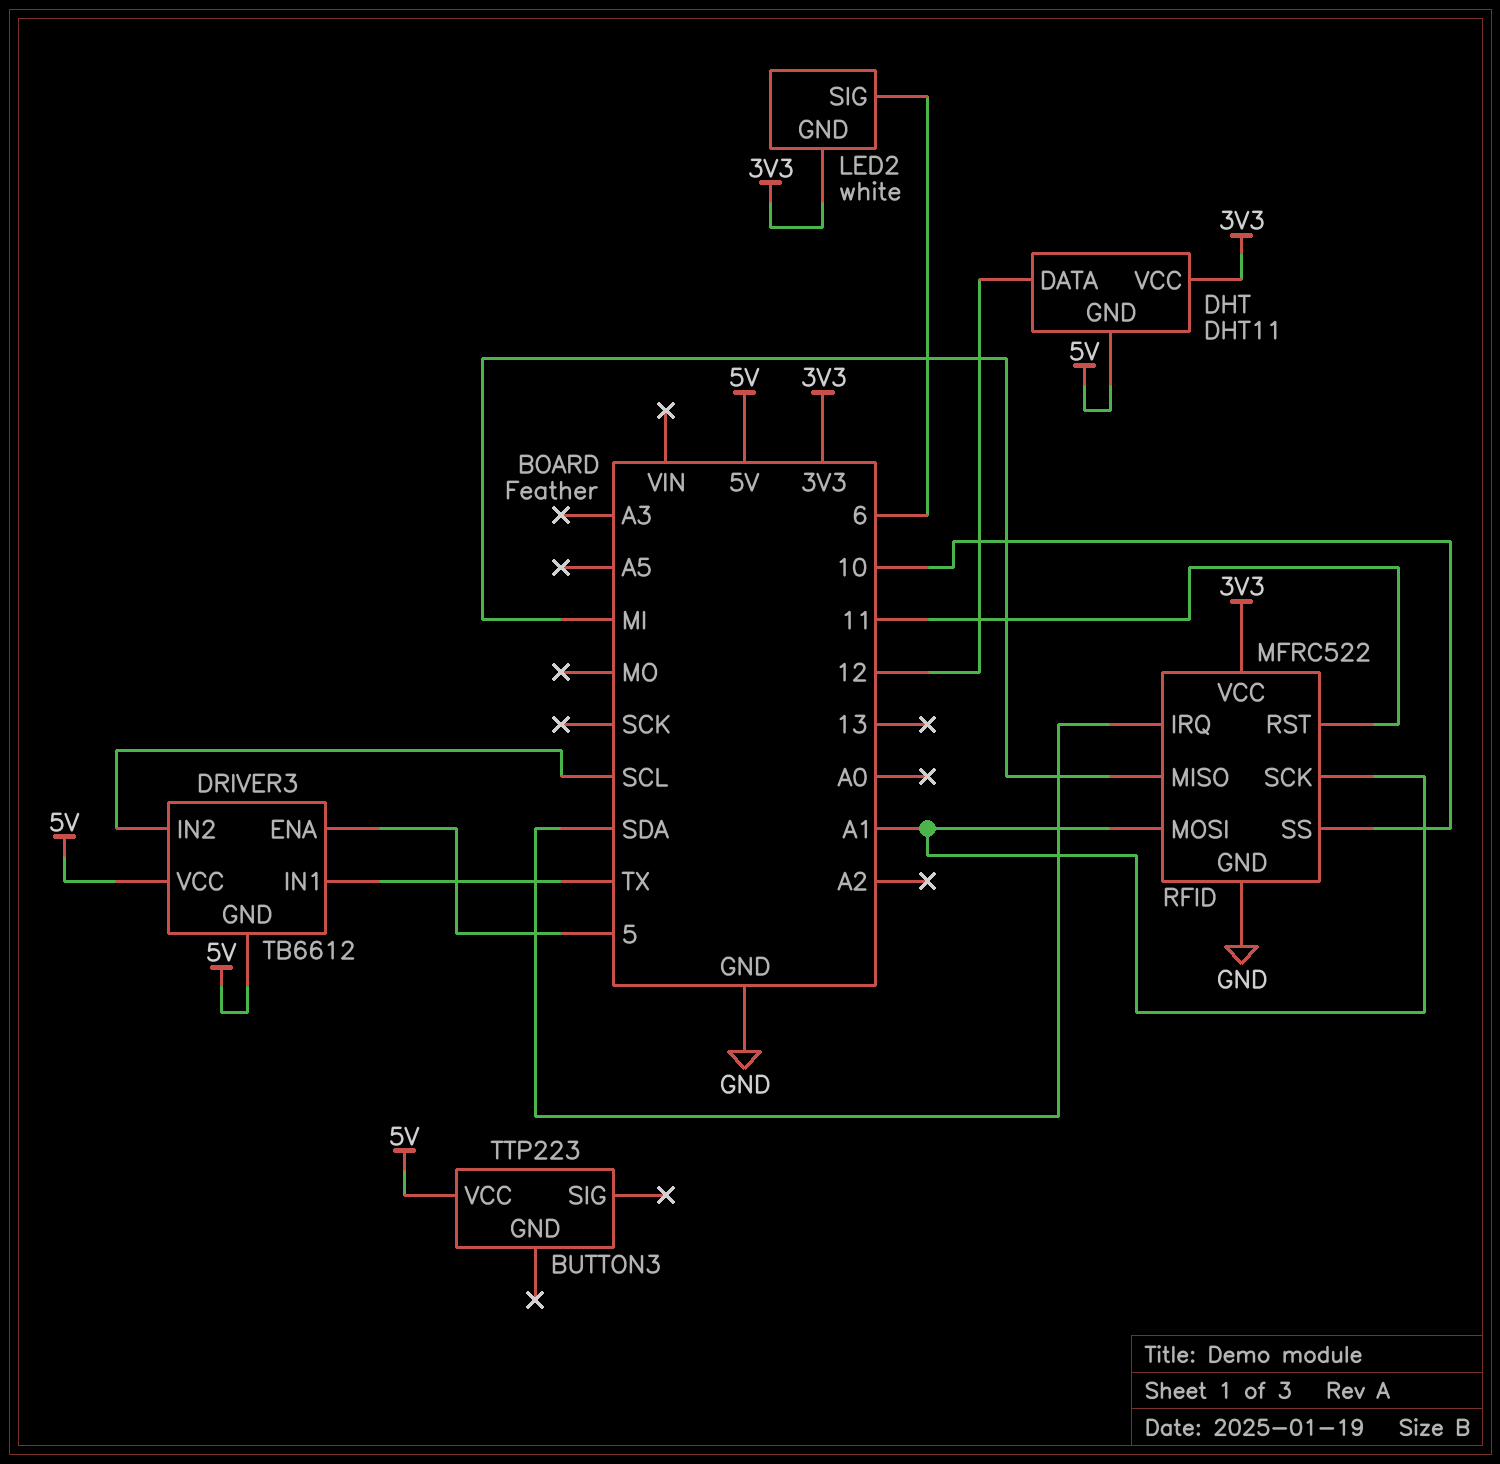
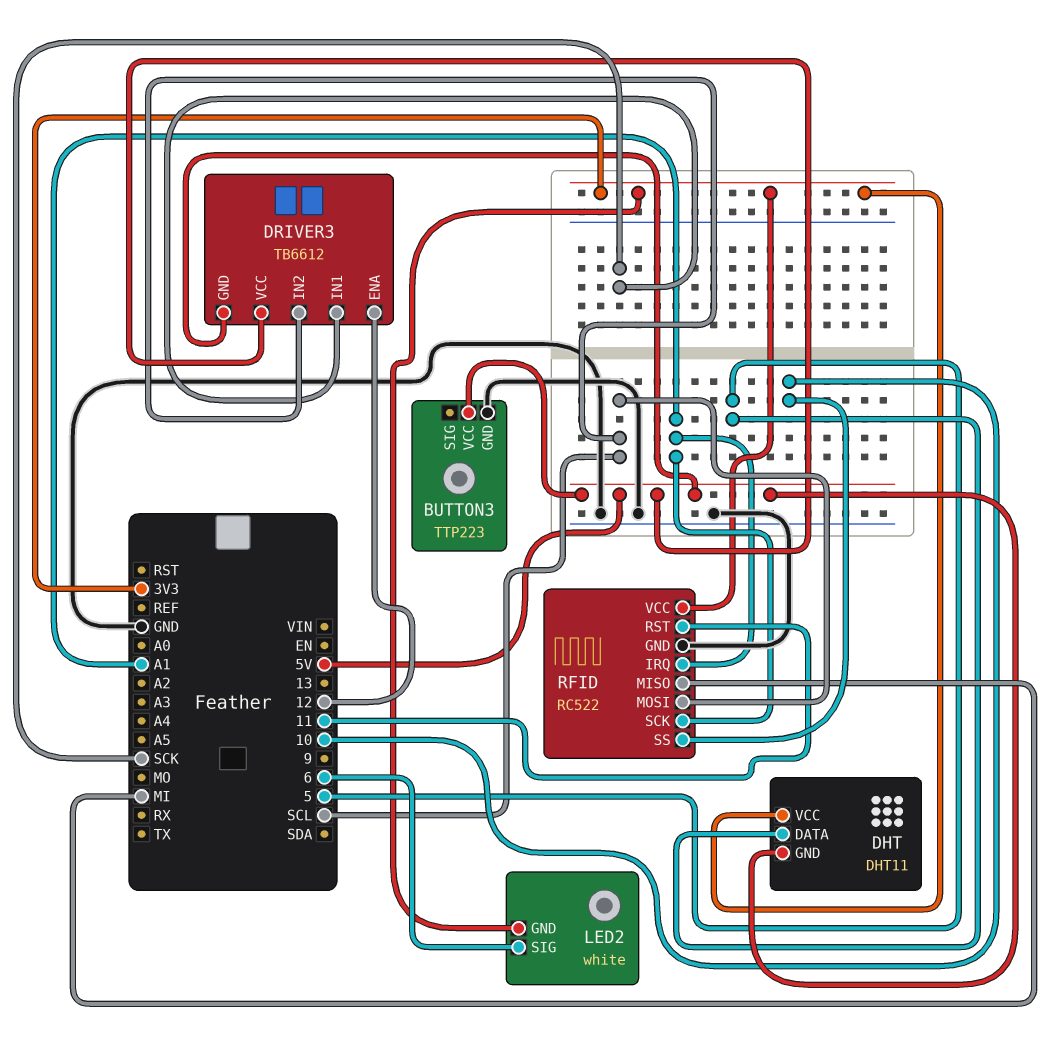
BUTTON3 pin GND: none -> GND
DHT pin DATA: 12 -> 5
DRIVER3 pin ENA: 5 -> 12
DRIVER3 pin IN1: TX -> SCK
RFID: MFRC522 -> RC522
RFID pin IRQ: SDA -> A1
RFID pin MOSI: A1 -> SCL

